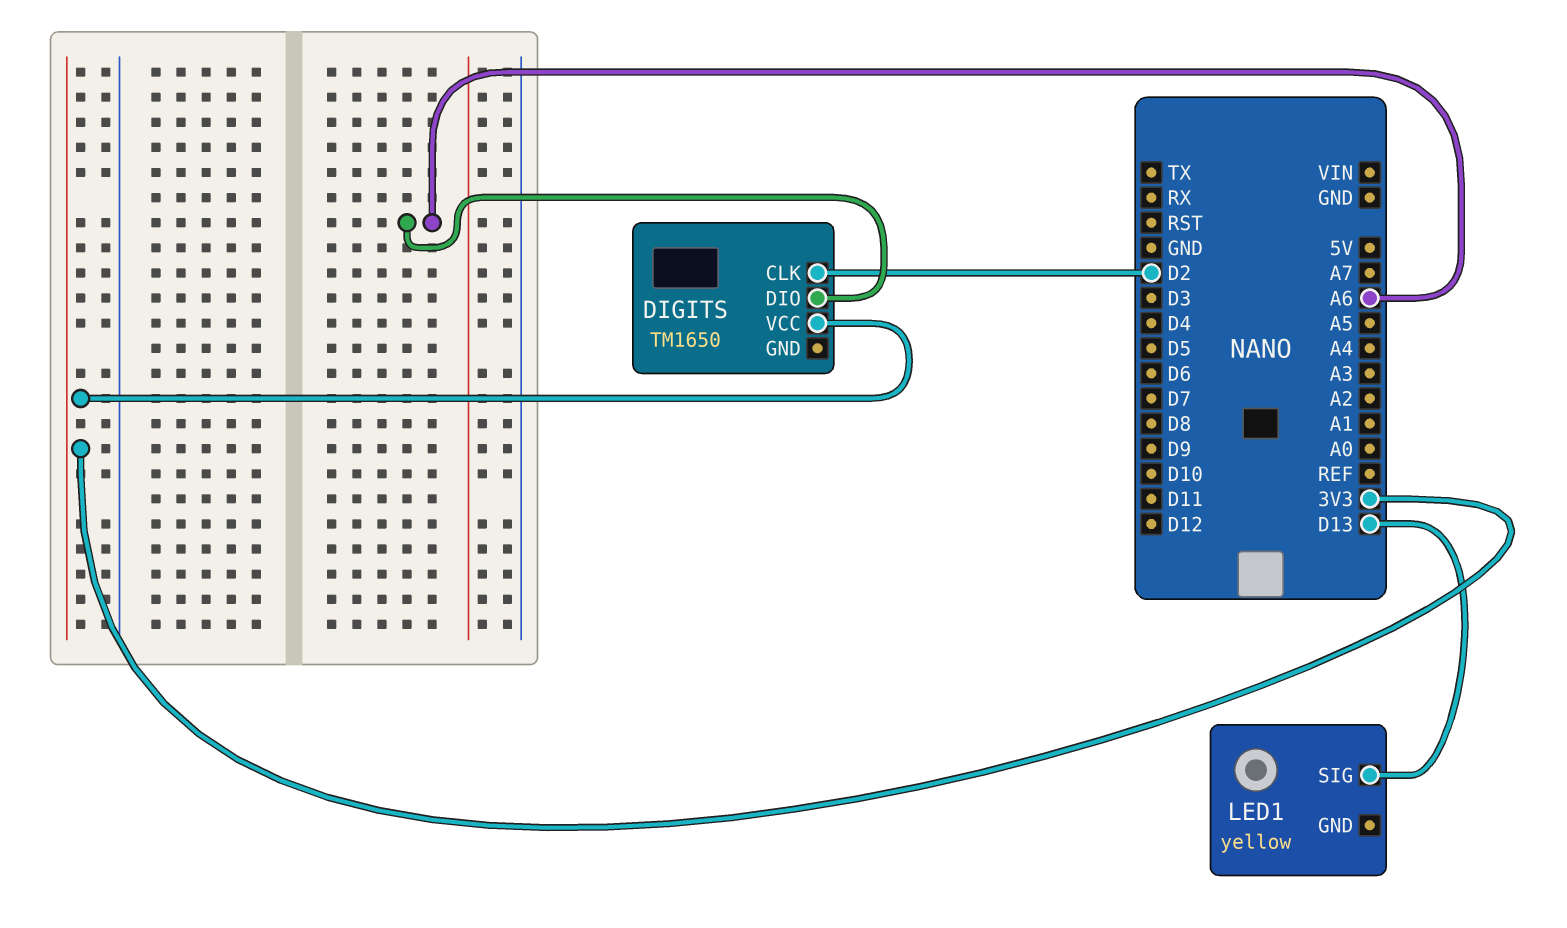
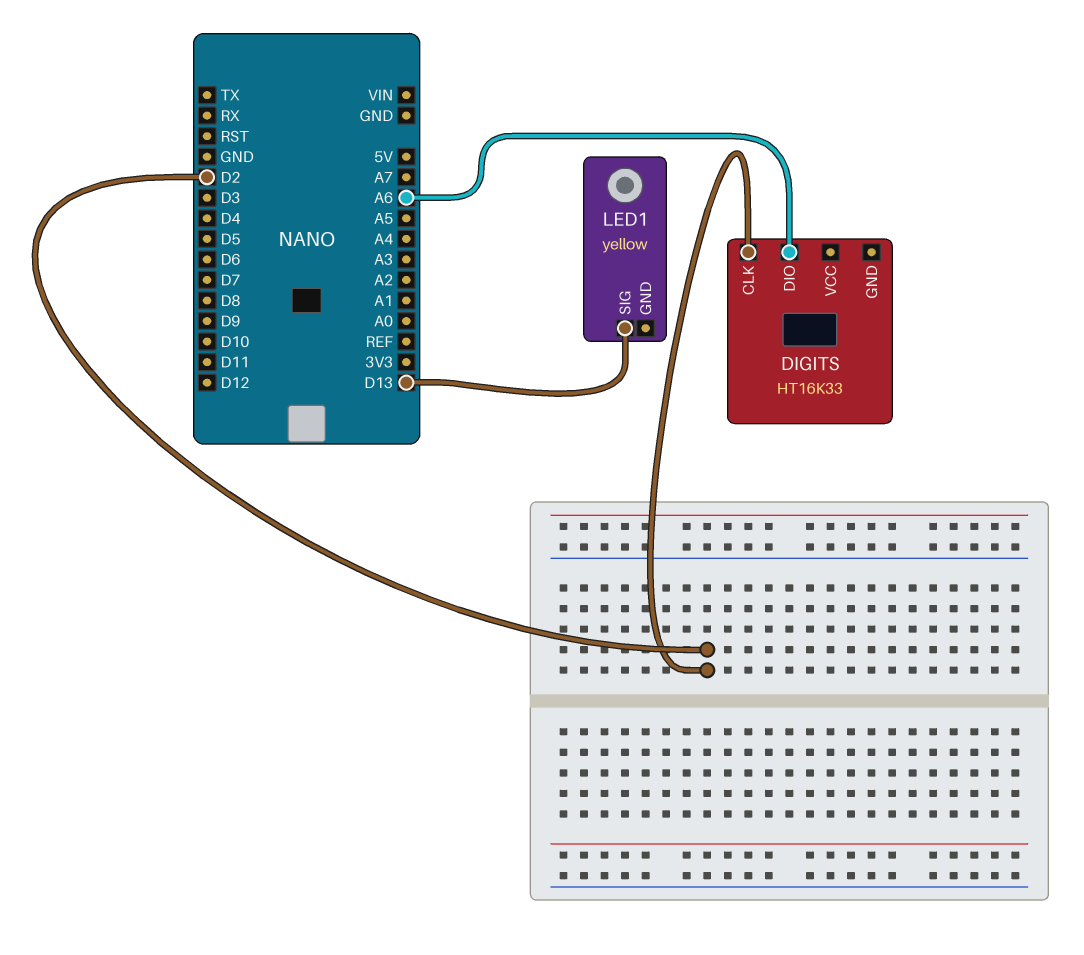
DIGITS: TM1650 -> HT16K33
DIGITS pin VCC: 3V3 -> none

